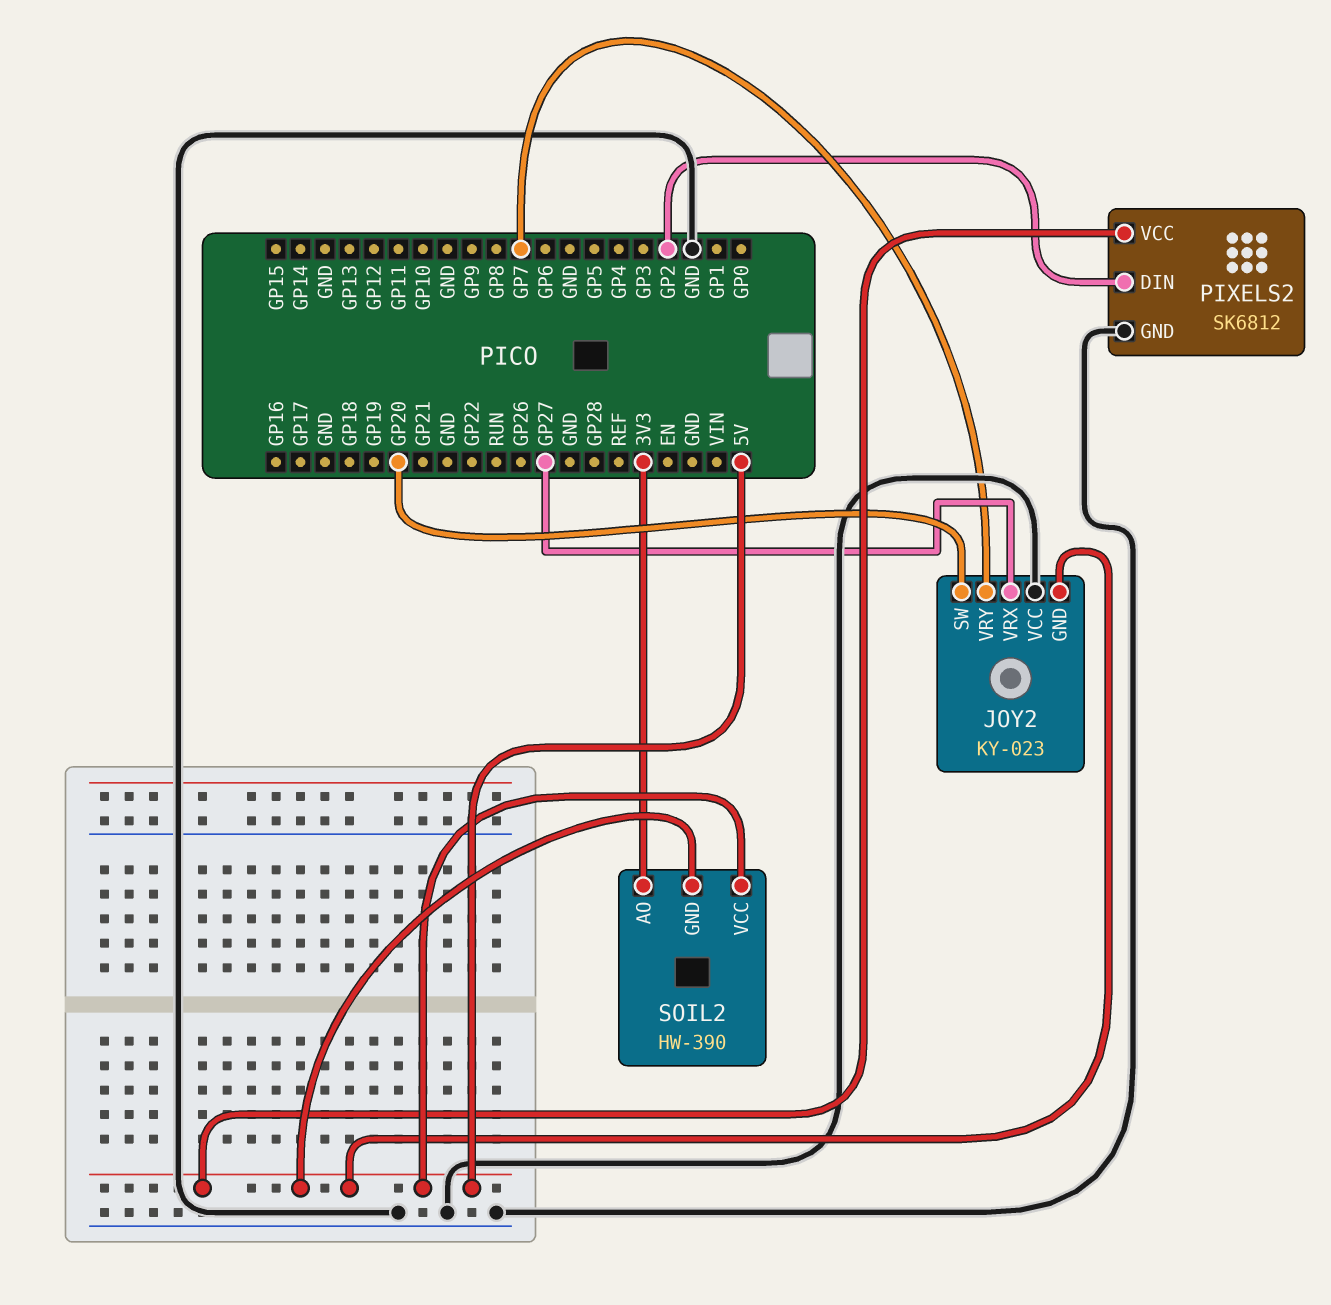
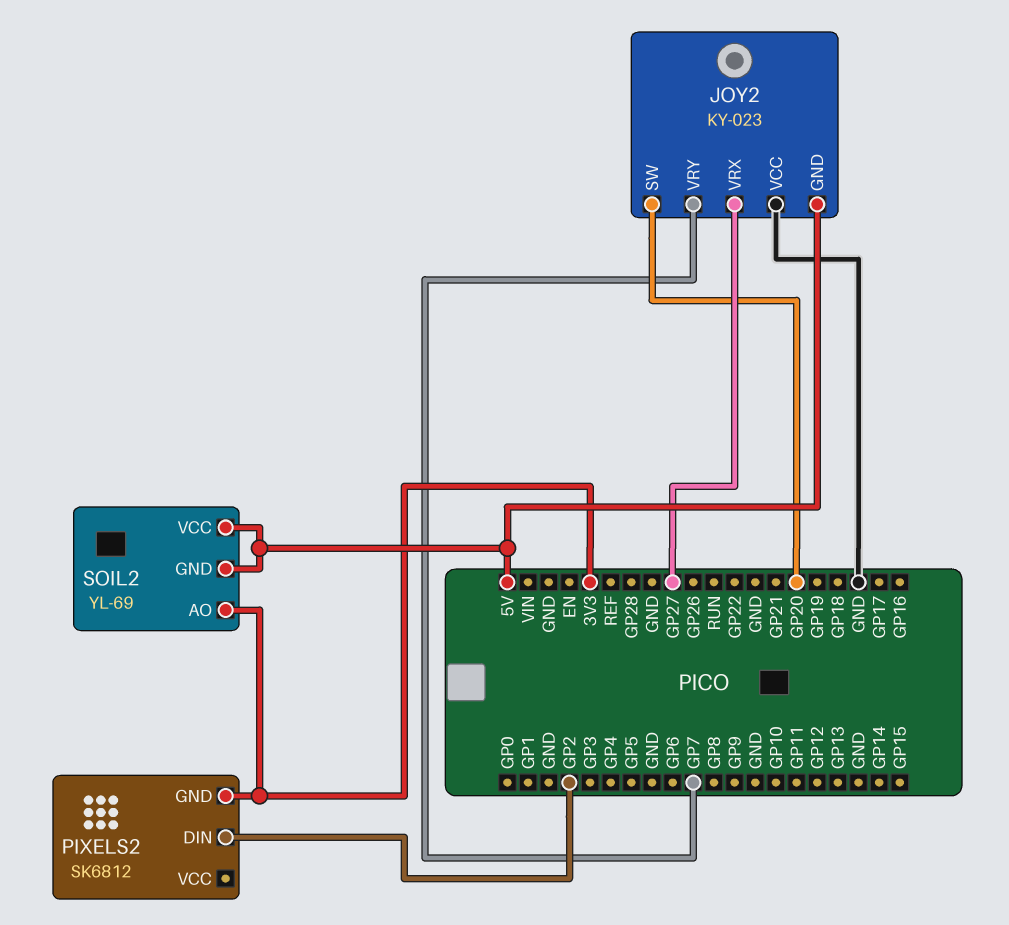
PIXELS2 pin GND: GND -> 3V3
PIXELS2 pin VCC: 5V -> none
SOIL2: HW-390 -> YL-69

